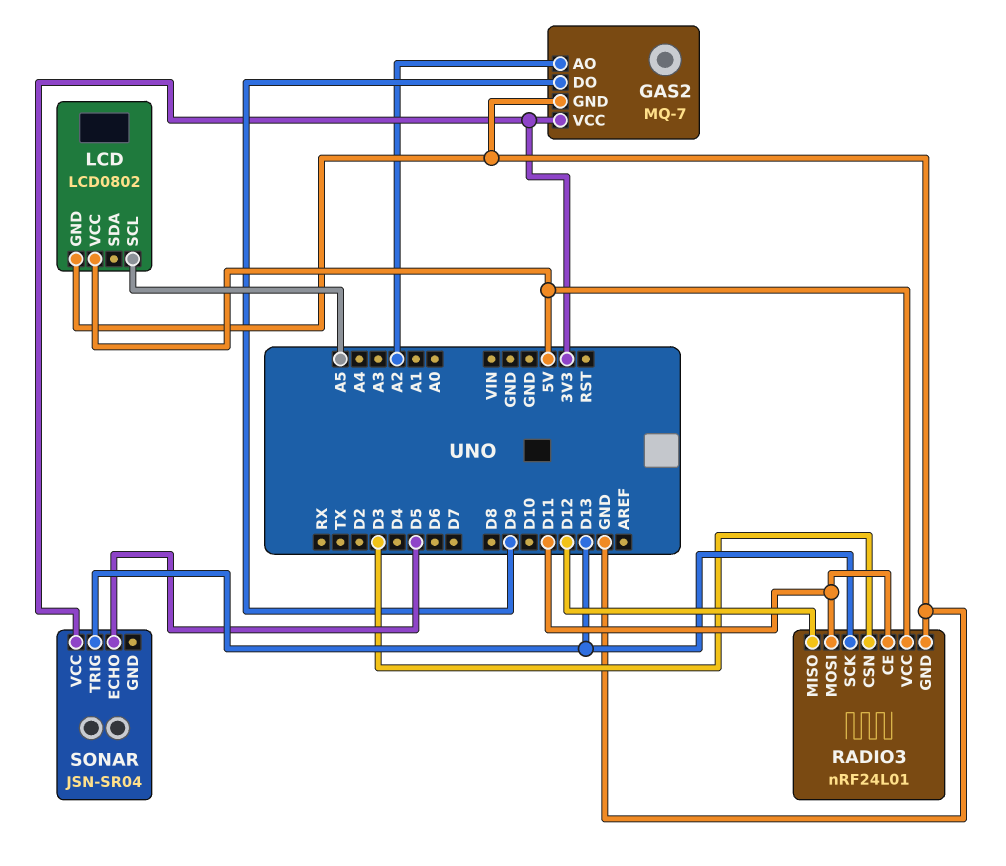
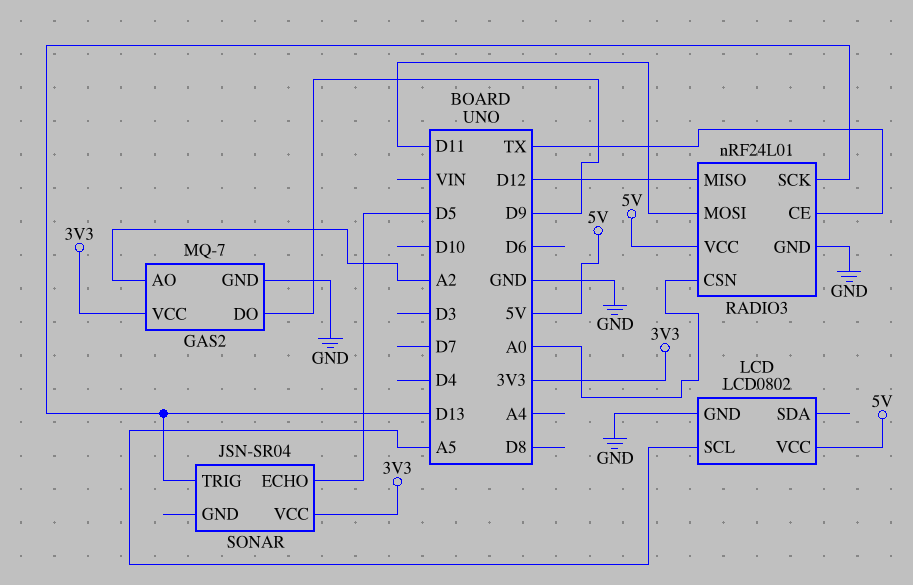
RADIO3 pin CE: D11 -> TX
RADIO3 pin CSN: D3 -> A0

